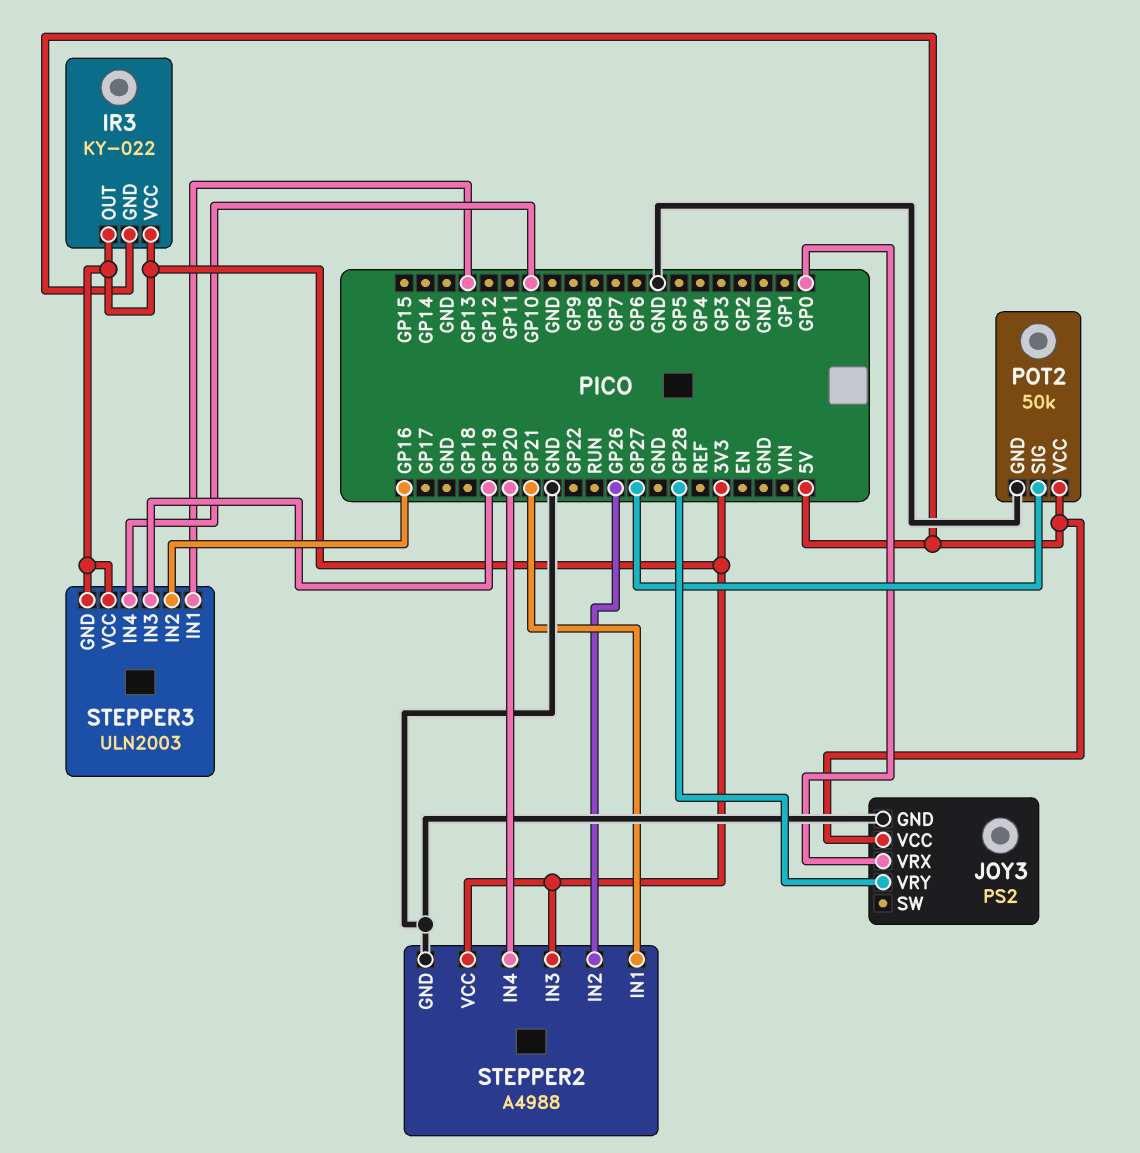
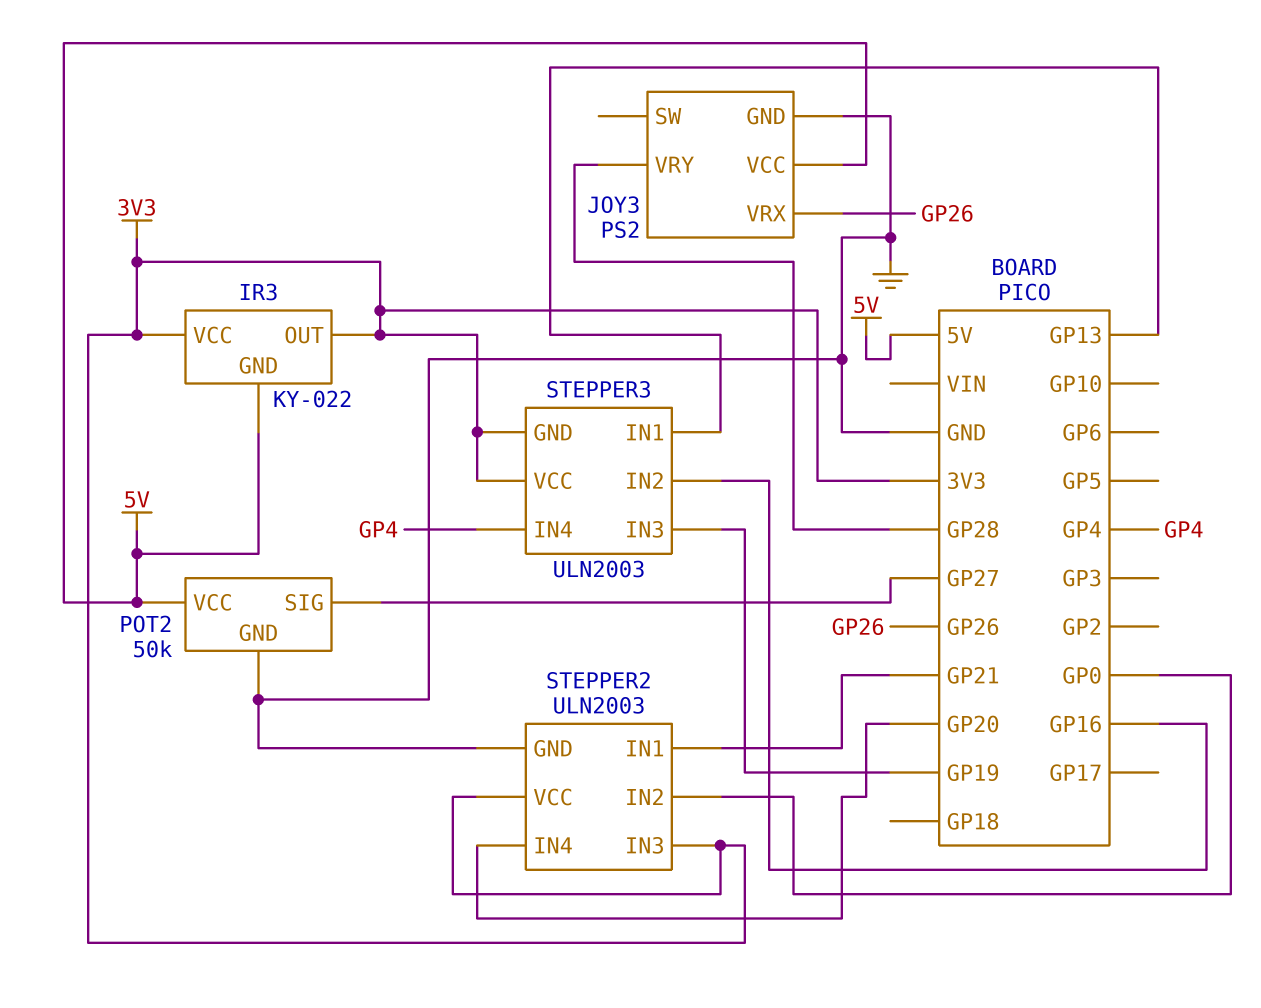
JOY3 pin VRX: GP0 -> GP26
STEPPER2: A4988 -> ULN2003
STEPPER2 pin IN2: GP26 -> GP0
STEPPER3 pin IN4: GP10 -> GP4

